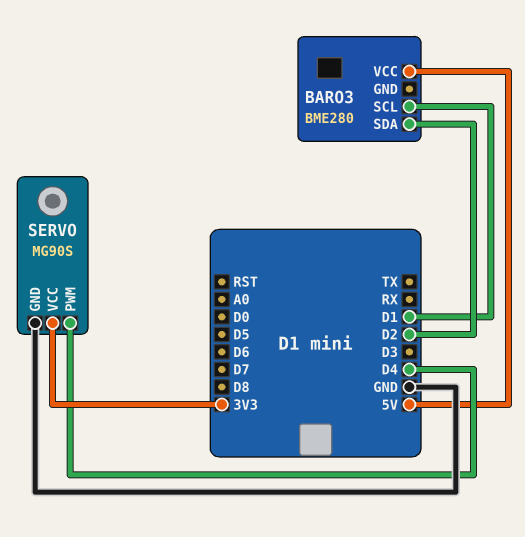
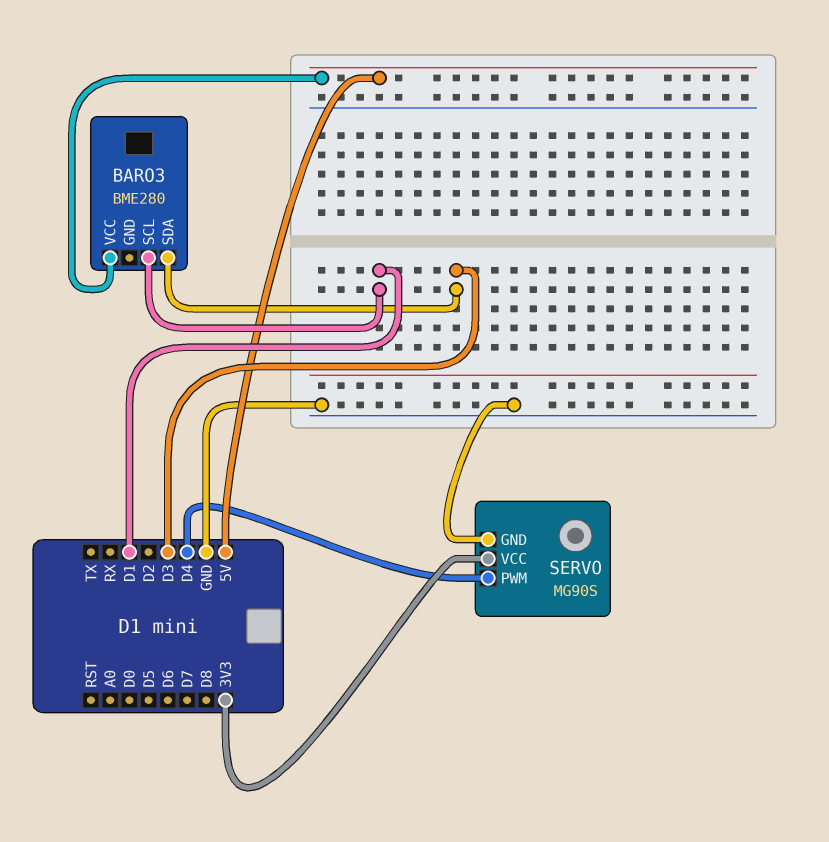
BARO3 pin SDA: D2 -> D3

